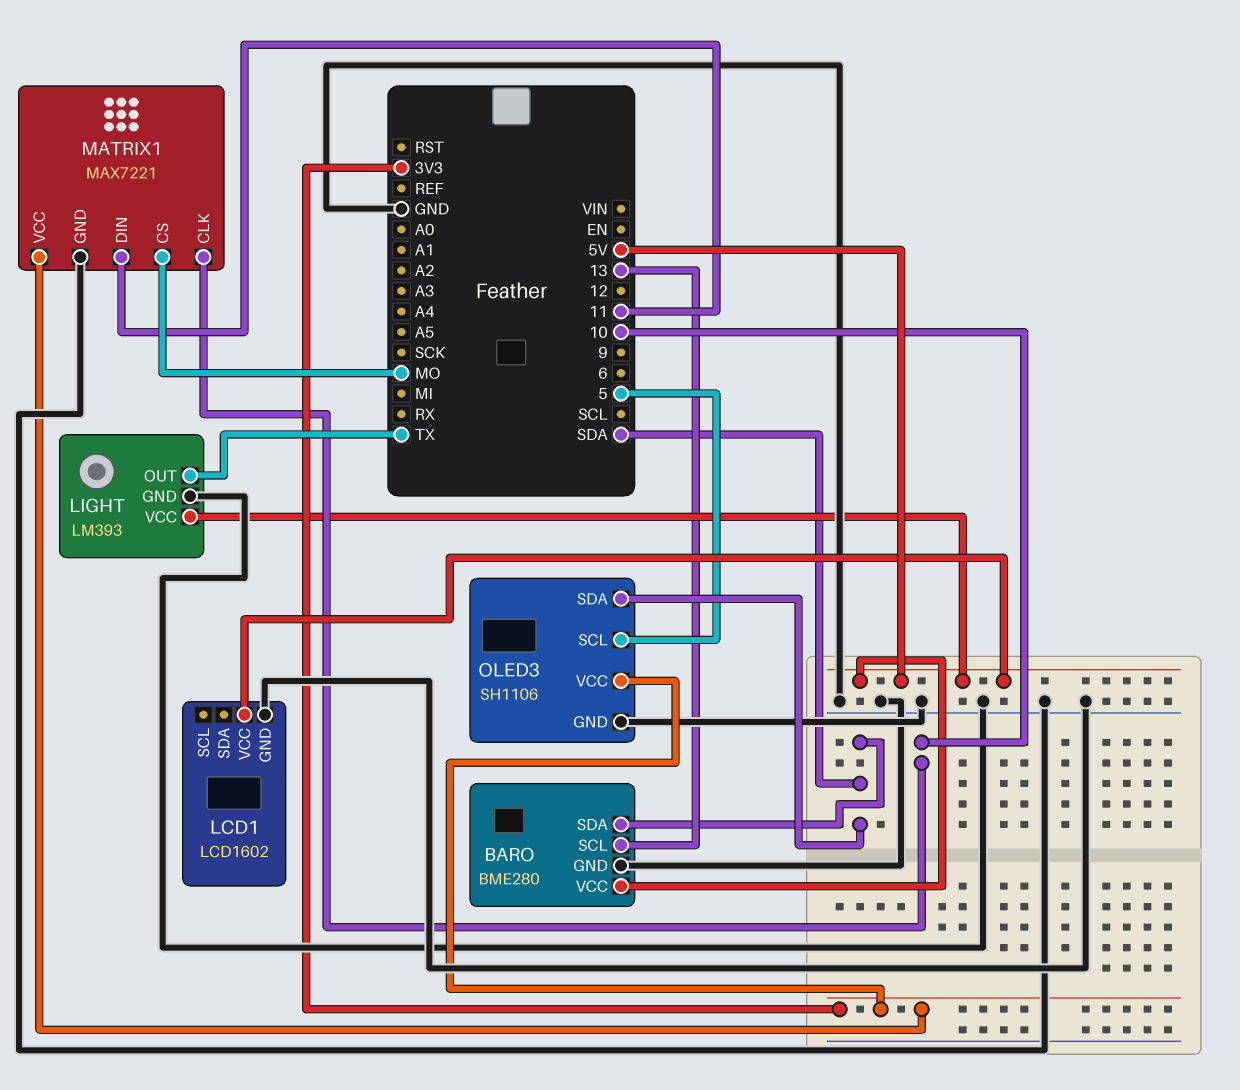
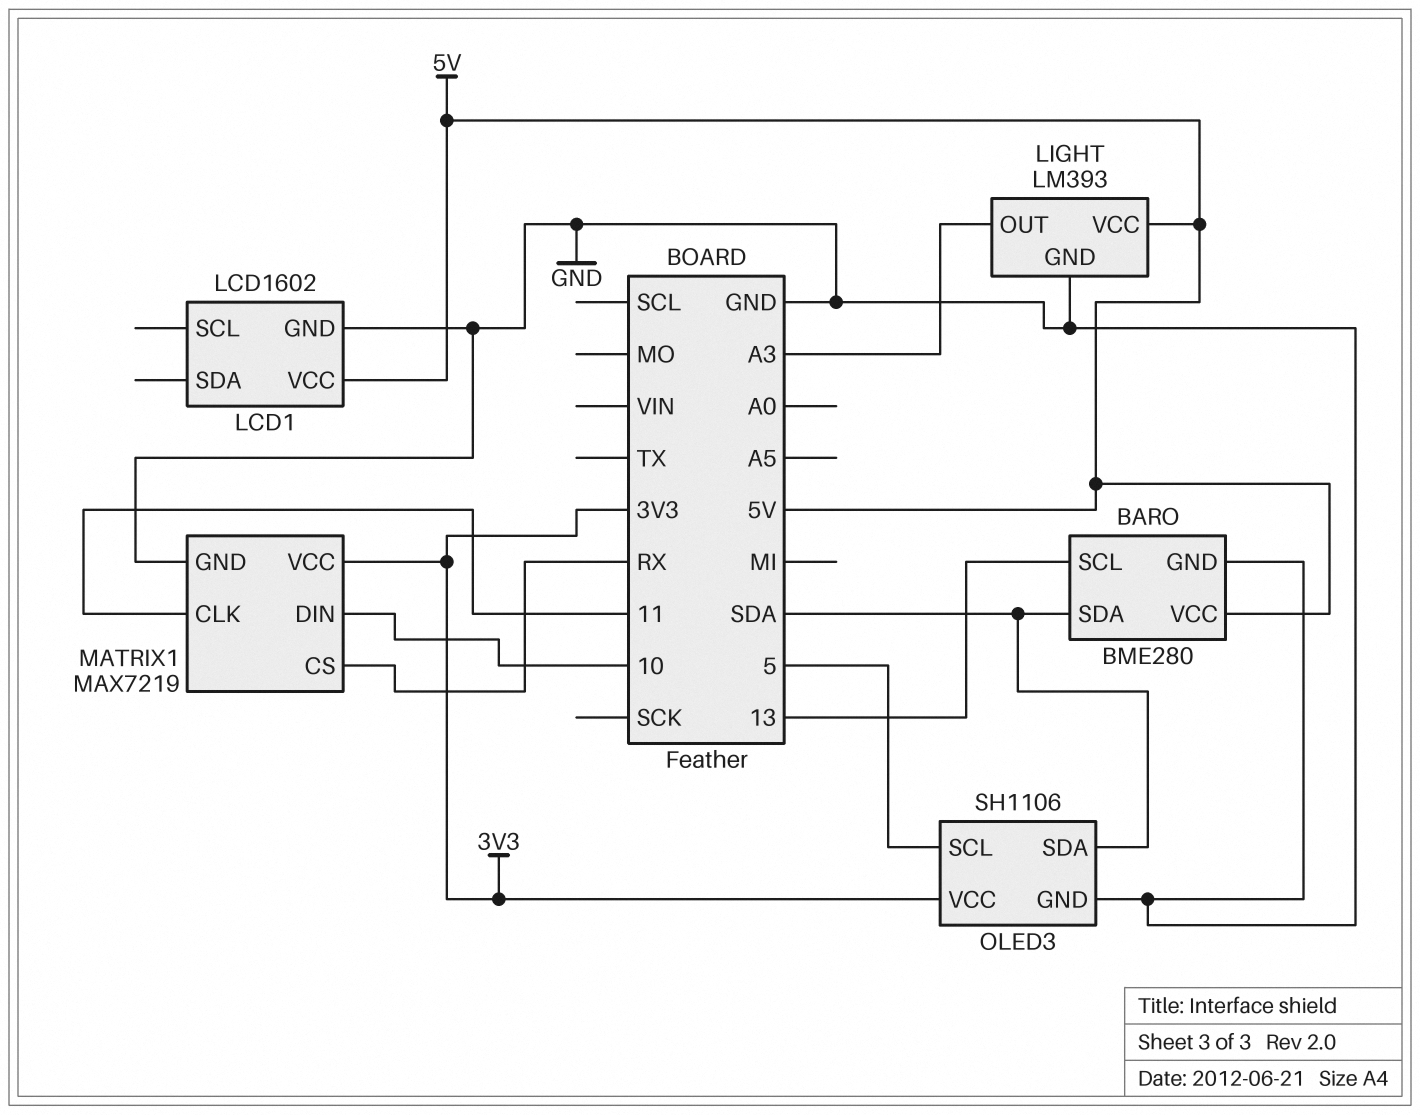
LIGHT pin OUT: TX -> A3
MATRIX1: MAX7221 -> MAX7219
MATRIX1 pin CLK: 10 -> 11
MATRIX1 pin CS: MO -> RX
MATRIX1 pin DIN: 11 -> 10

